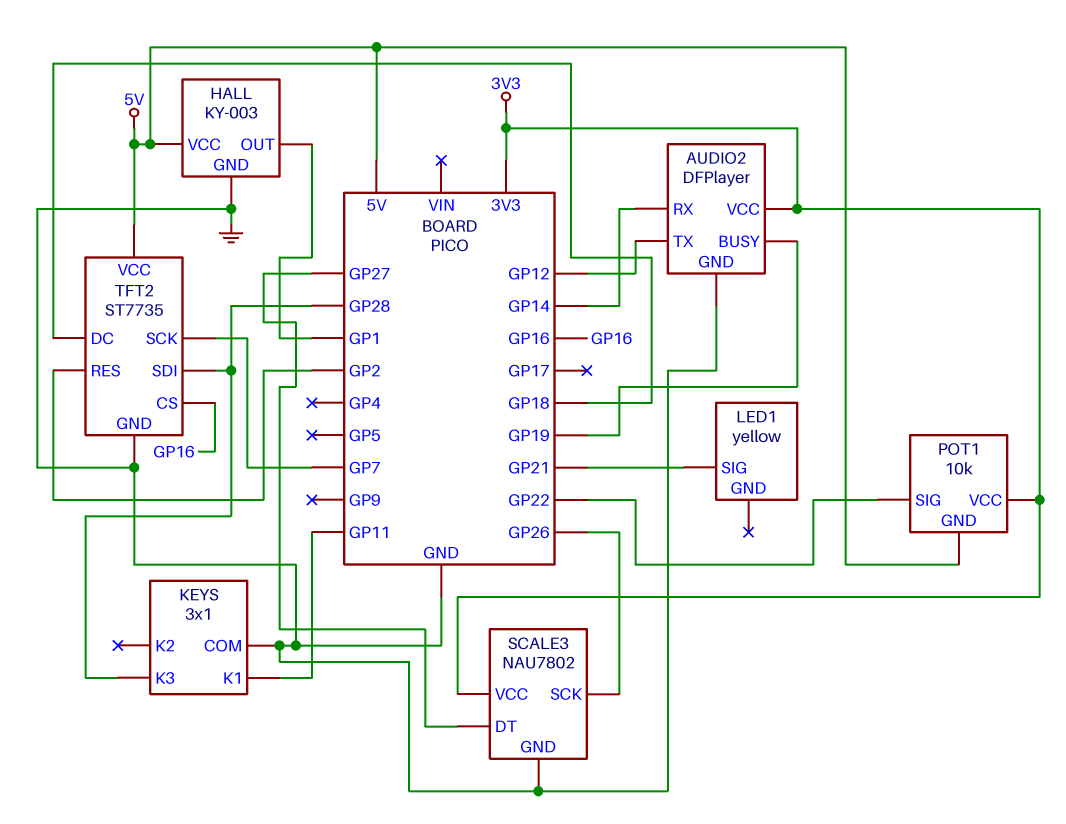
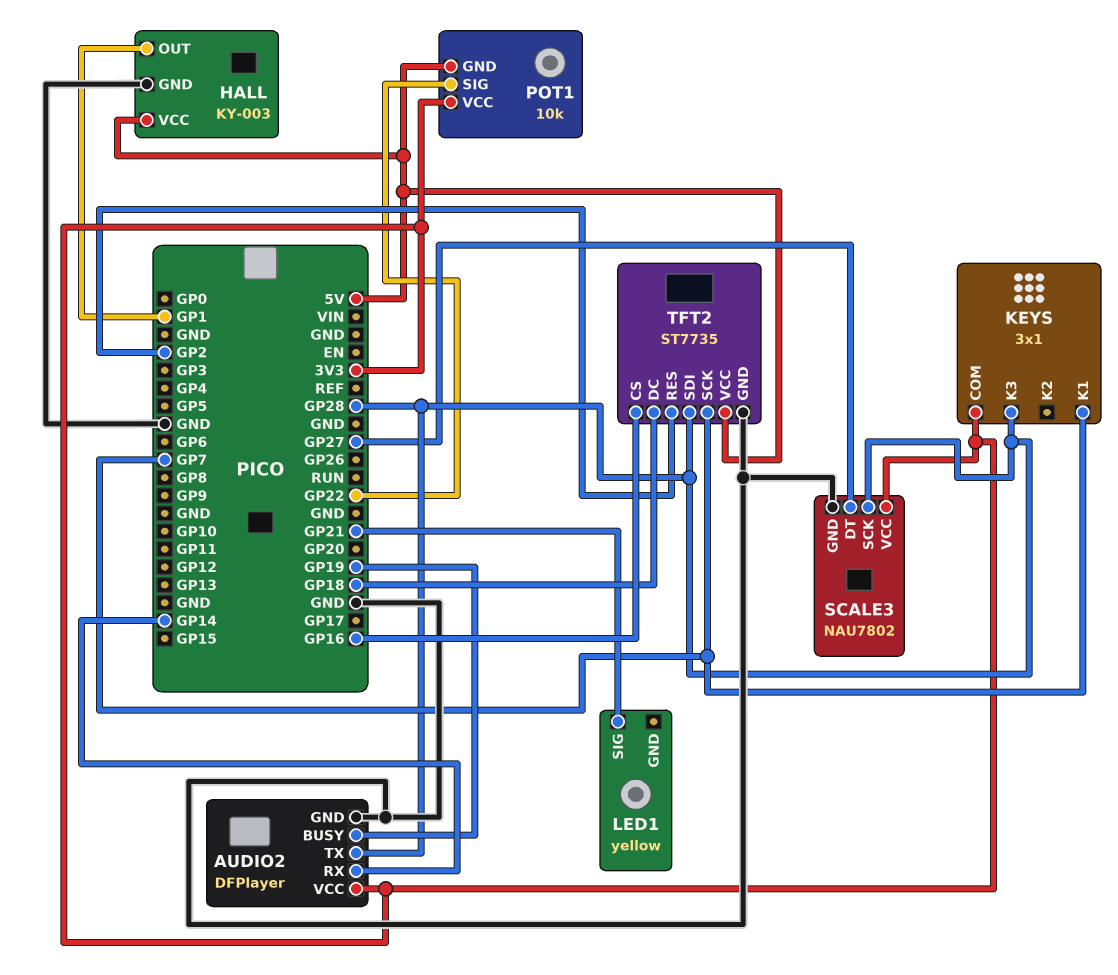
AUDIO2 pin TX: GP12 -> GP28
KEYS pin COM: GND -> 3V3
KEYS pin K1: GP11 -> GP7
SCALE3 pin SCK: GP26 -> GP28

